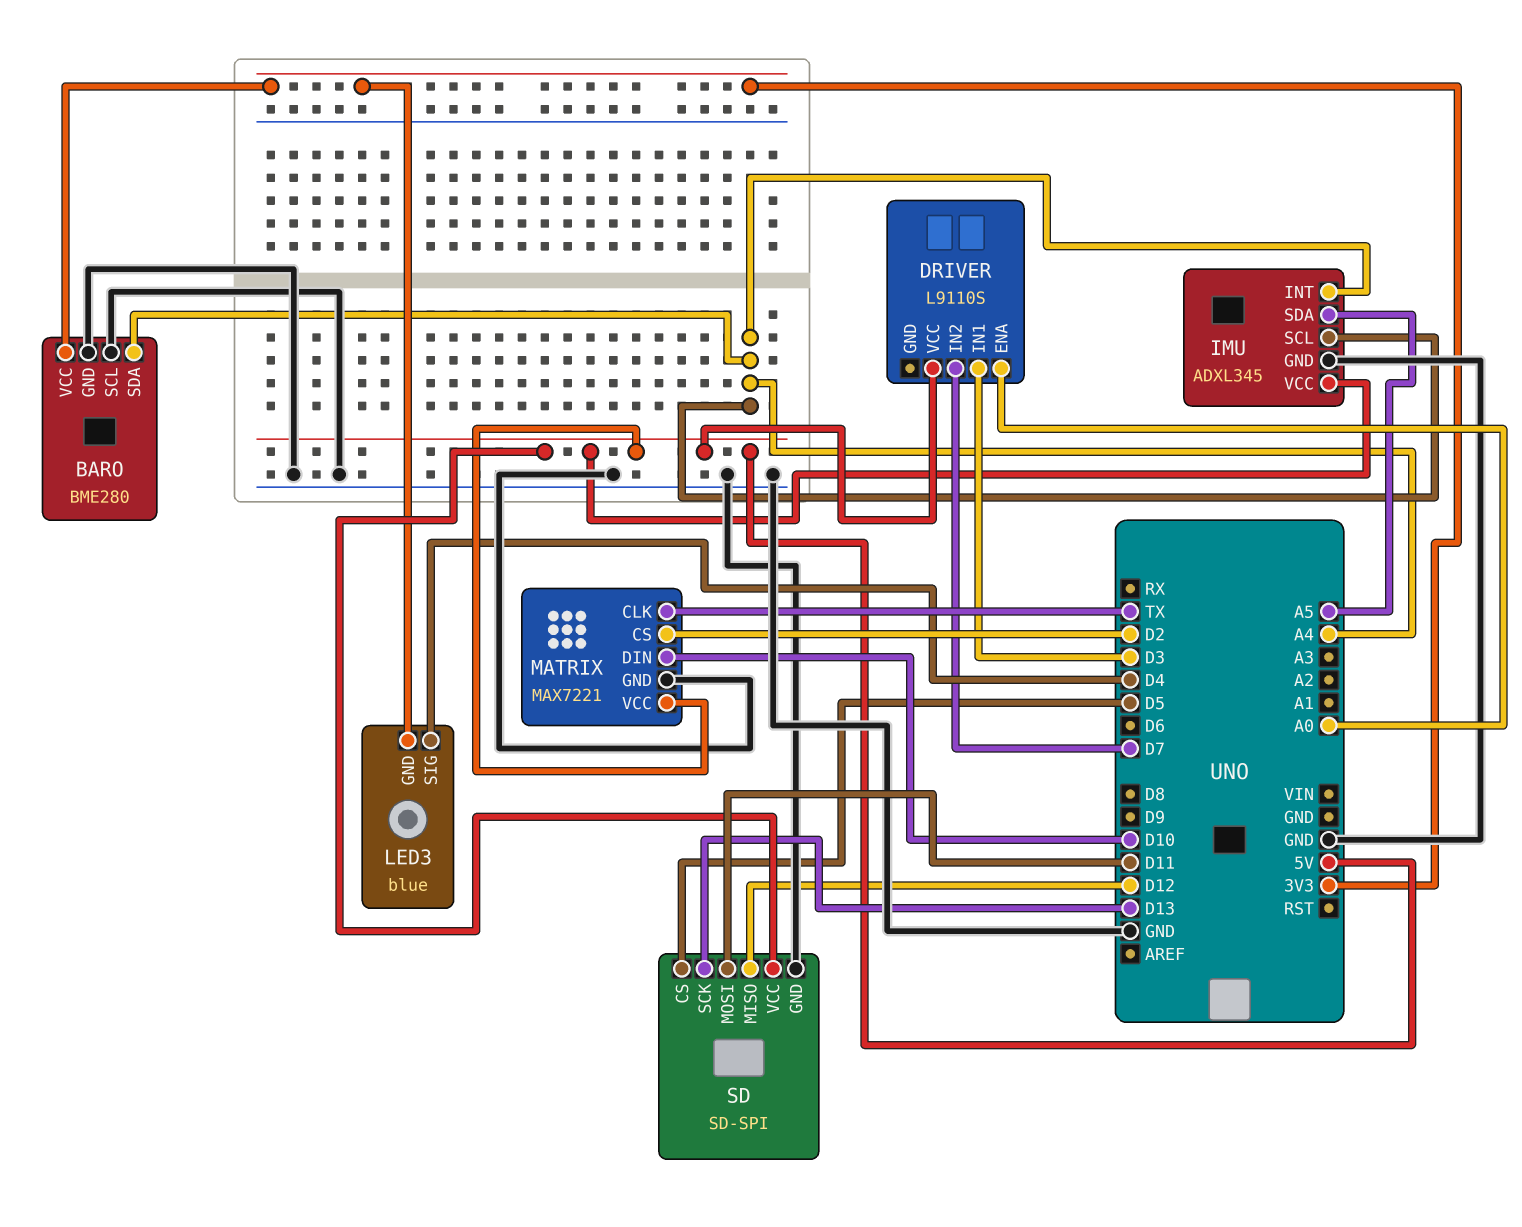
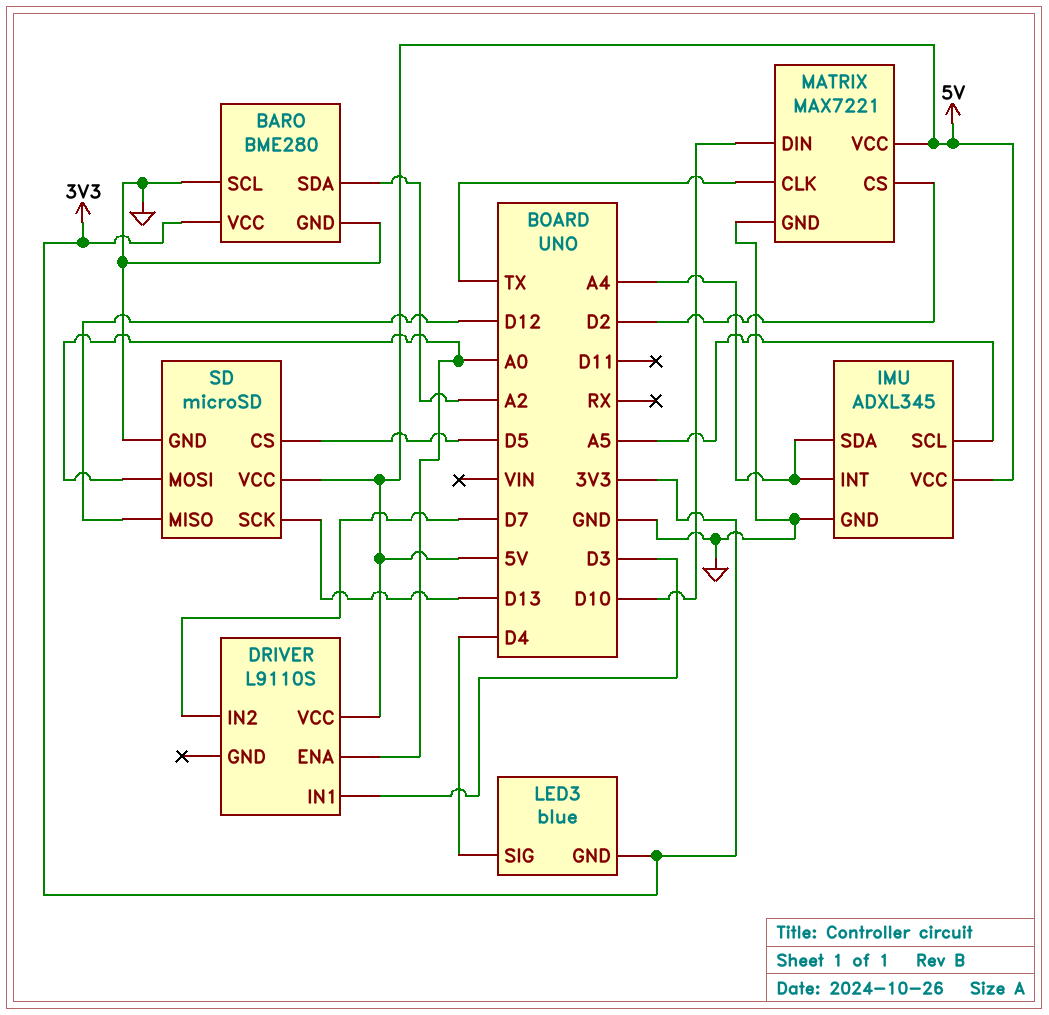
BARO pin SDA: A4 -> A2
IMU pin SCL: A4 -> A5
IMU pin SDA: A5 -> A4
SD: SD-SPI -> microSD
SD pin MOSI: D11 -> A0

